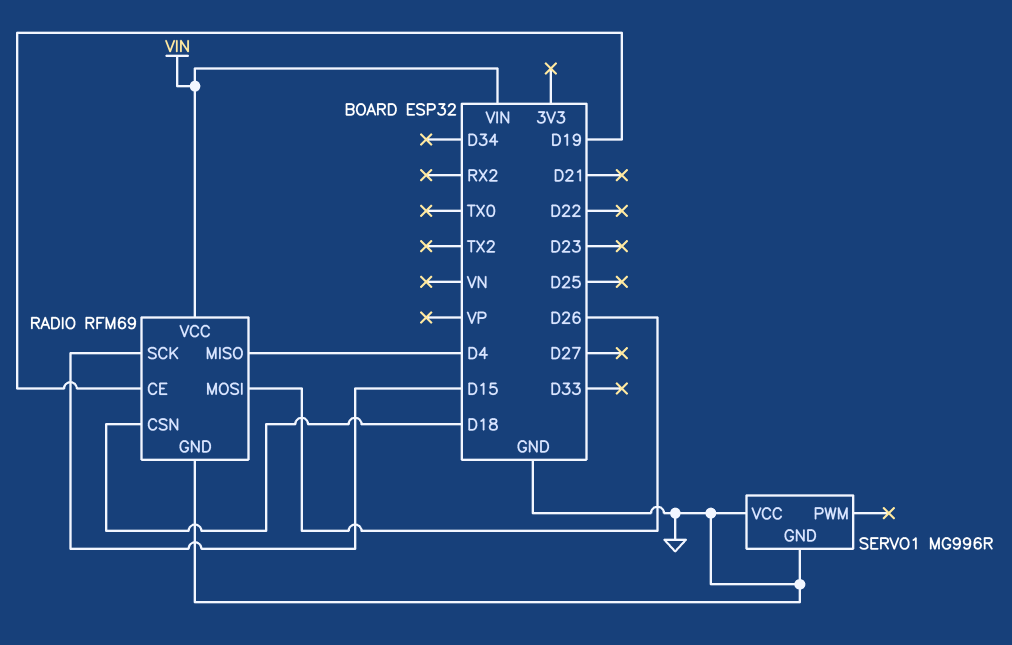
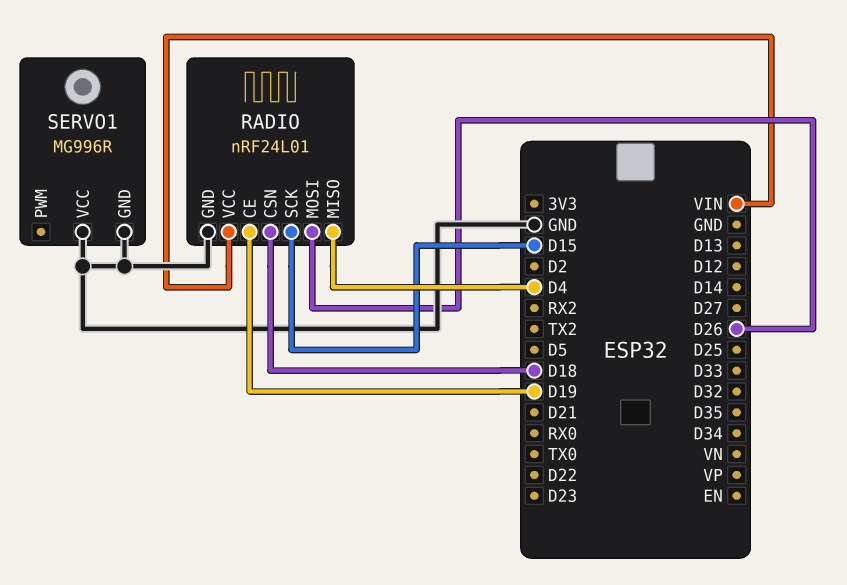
RADIO: RFM69 -> nRF24L01

